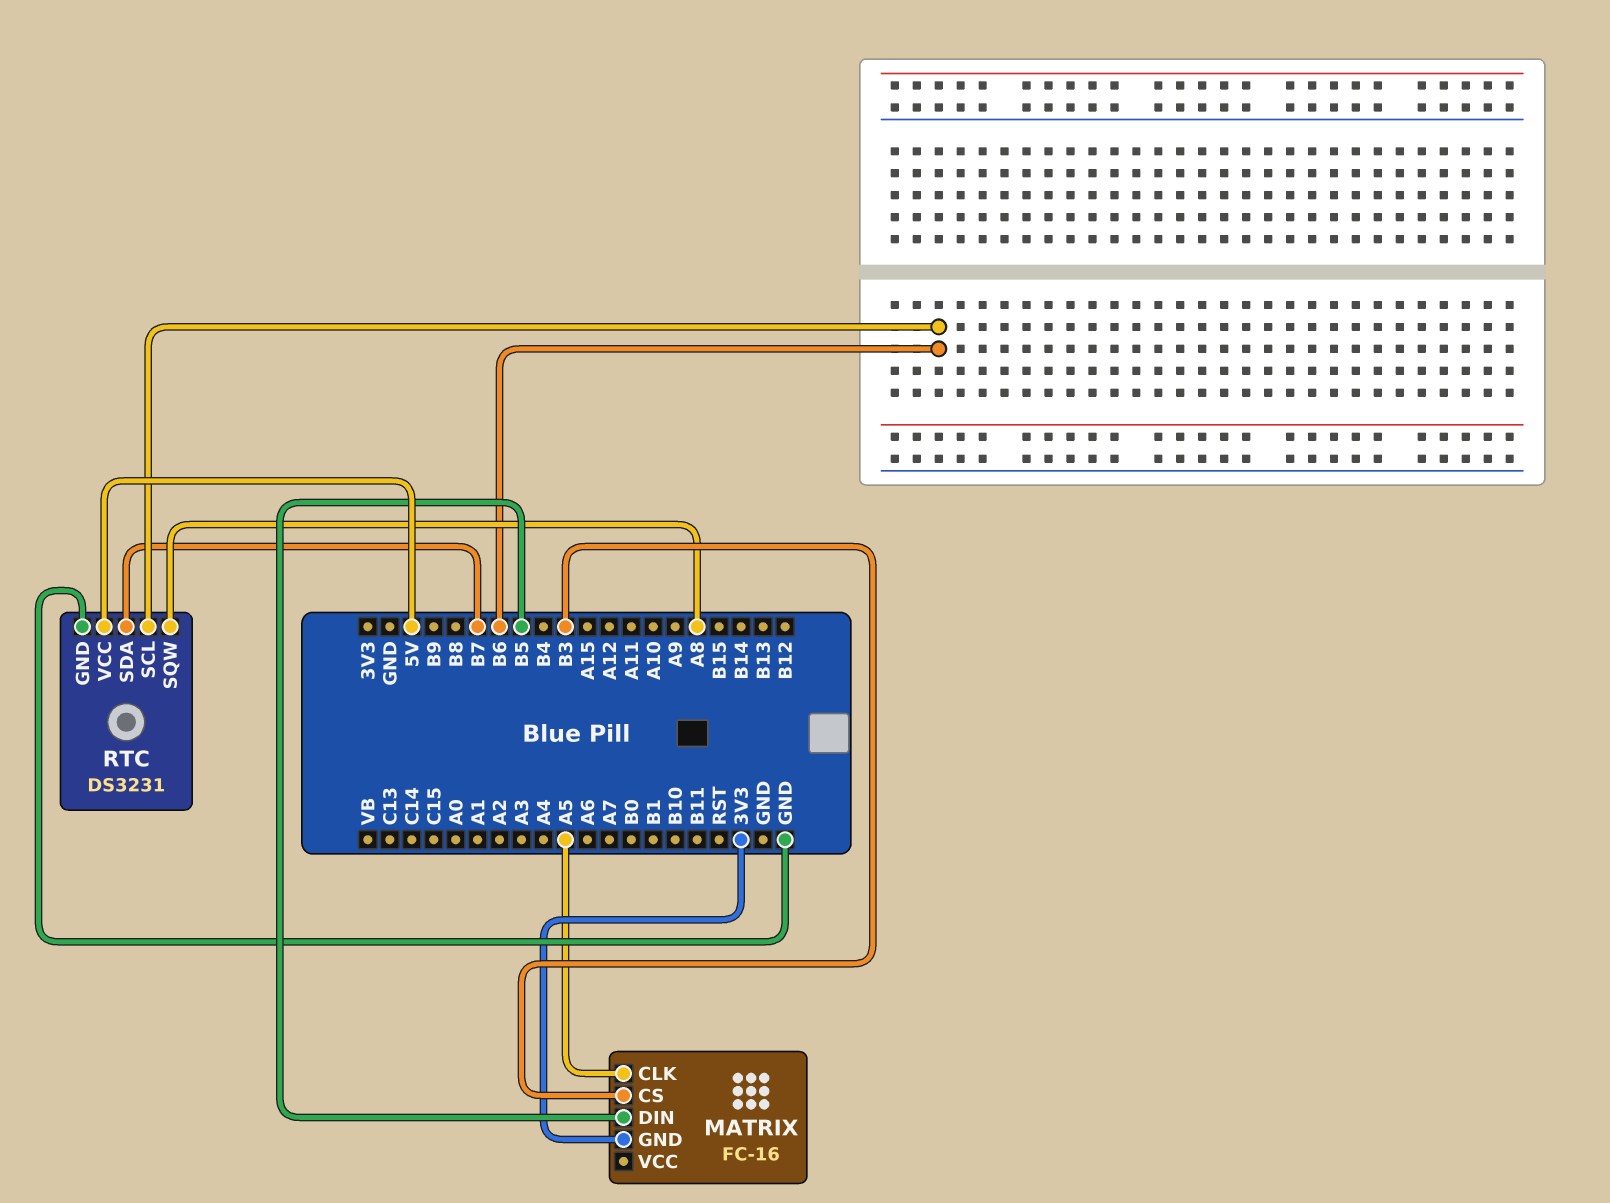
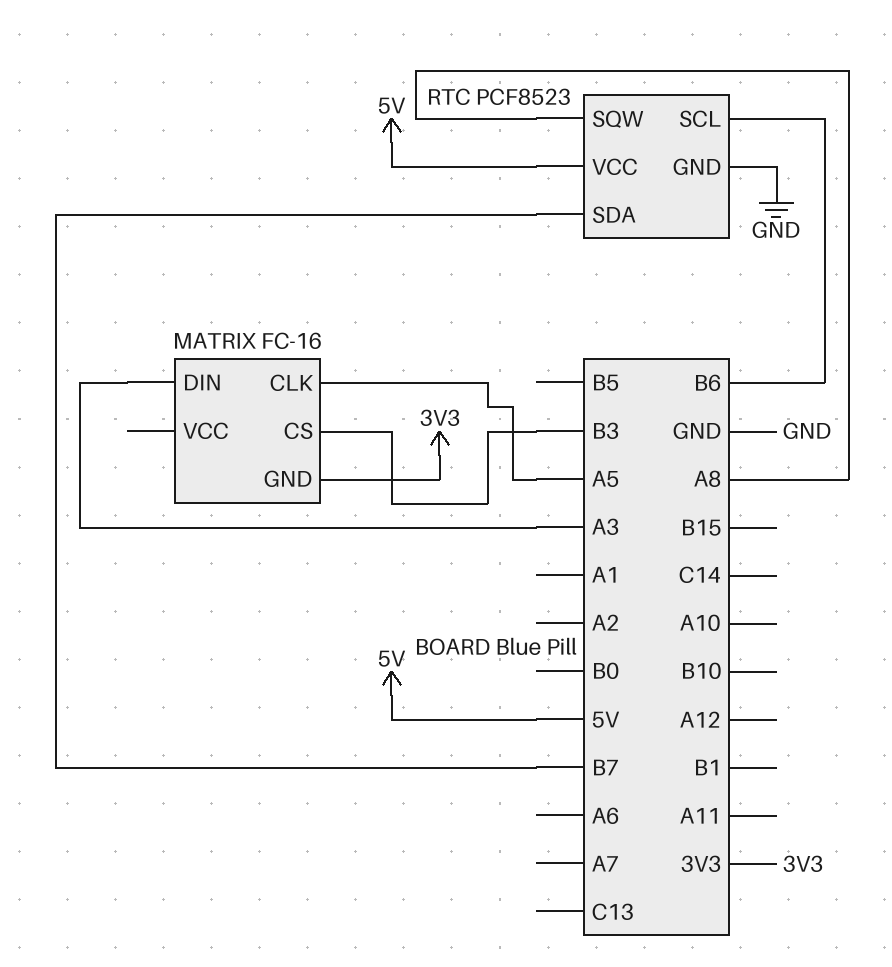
MATRIX pin DIN: B5 -> A3
RTC: DS3231 -> PCF8523

